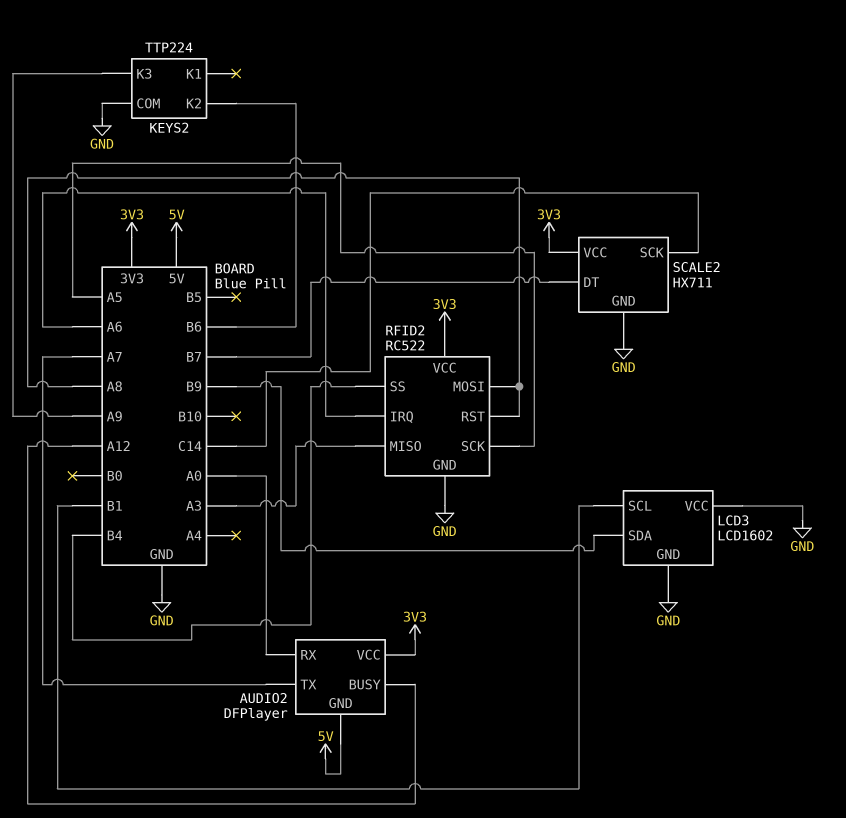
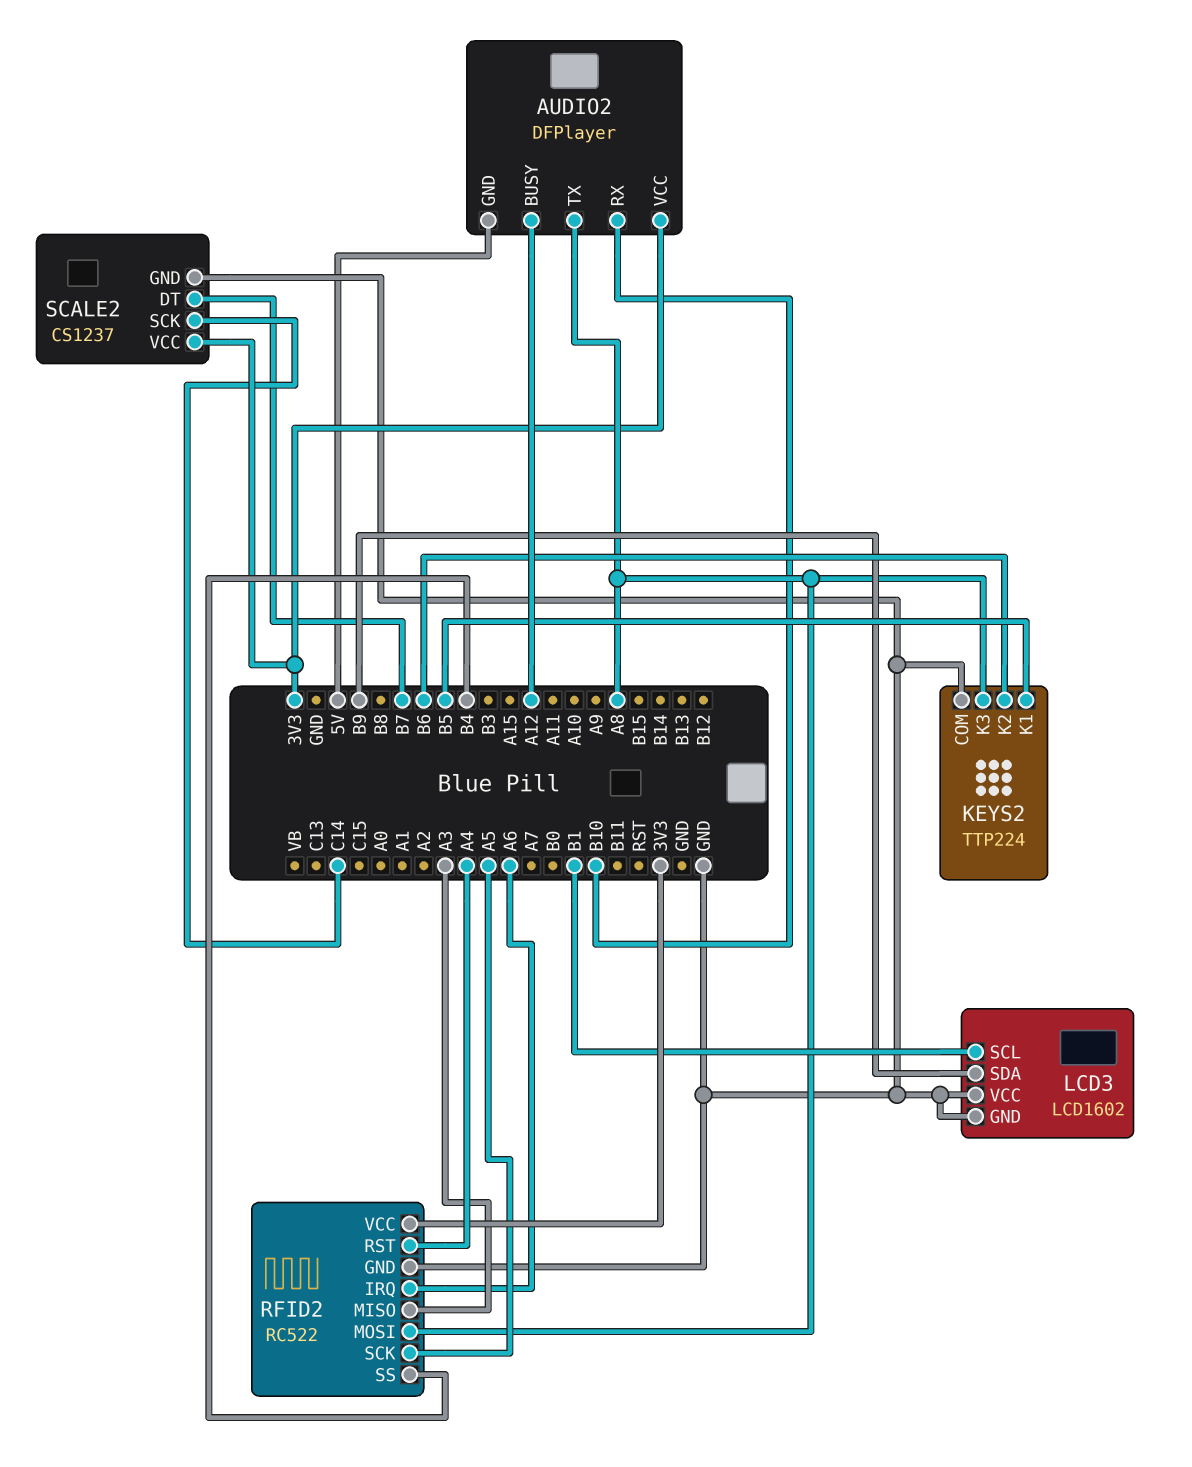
AUDIO2 pin RX: A0 -> B10
AUDIO2 pin TX: A7 -> A8
KEYS2 pin K1: none -> B5
KEYS2 pin K3: A9 -> A8
RFID2 pin RST: A8 -> A4
SCALE2: HX711 -> CS1237

